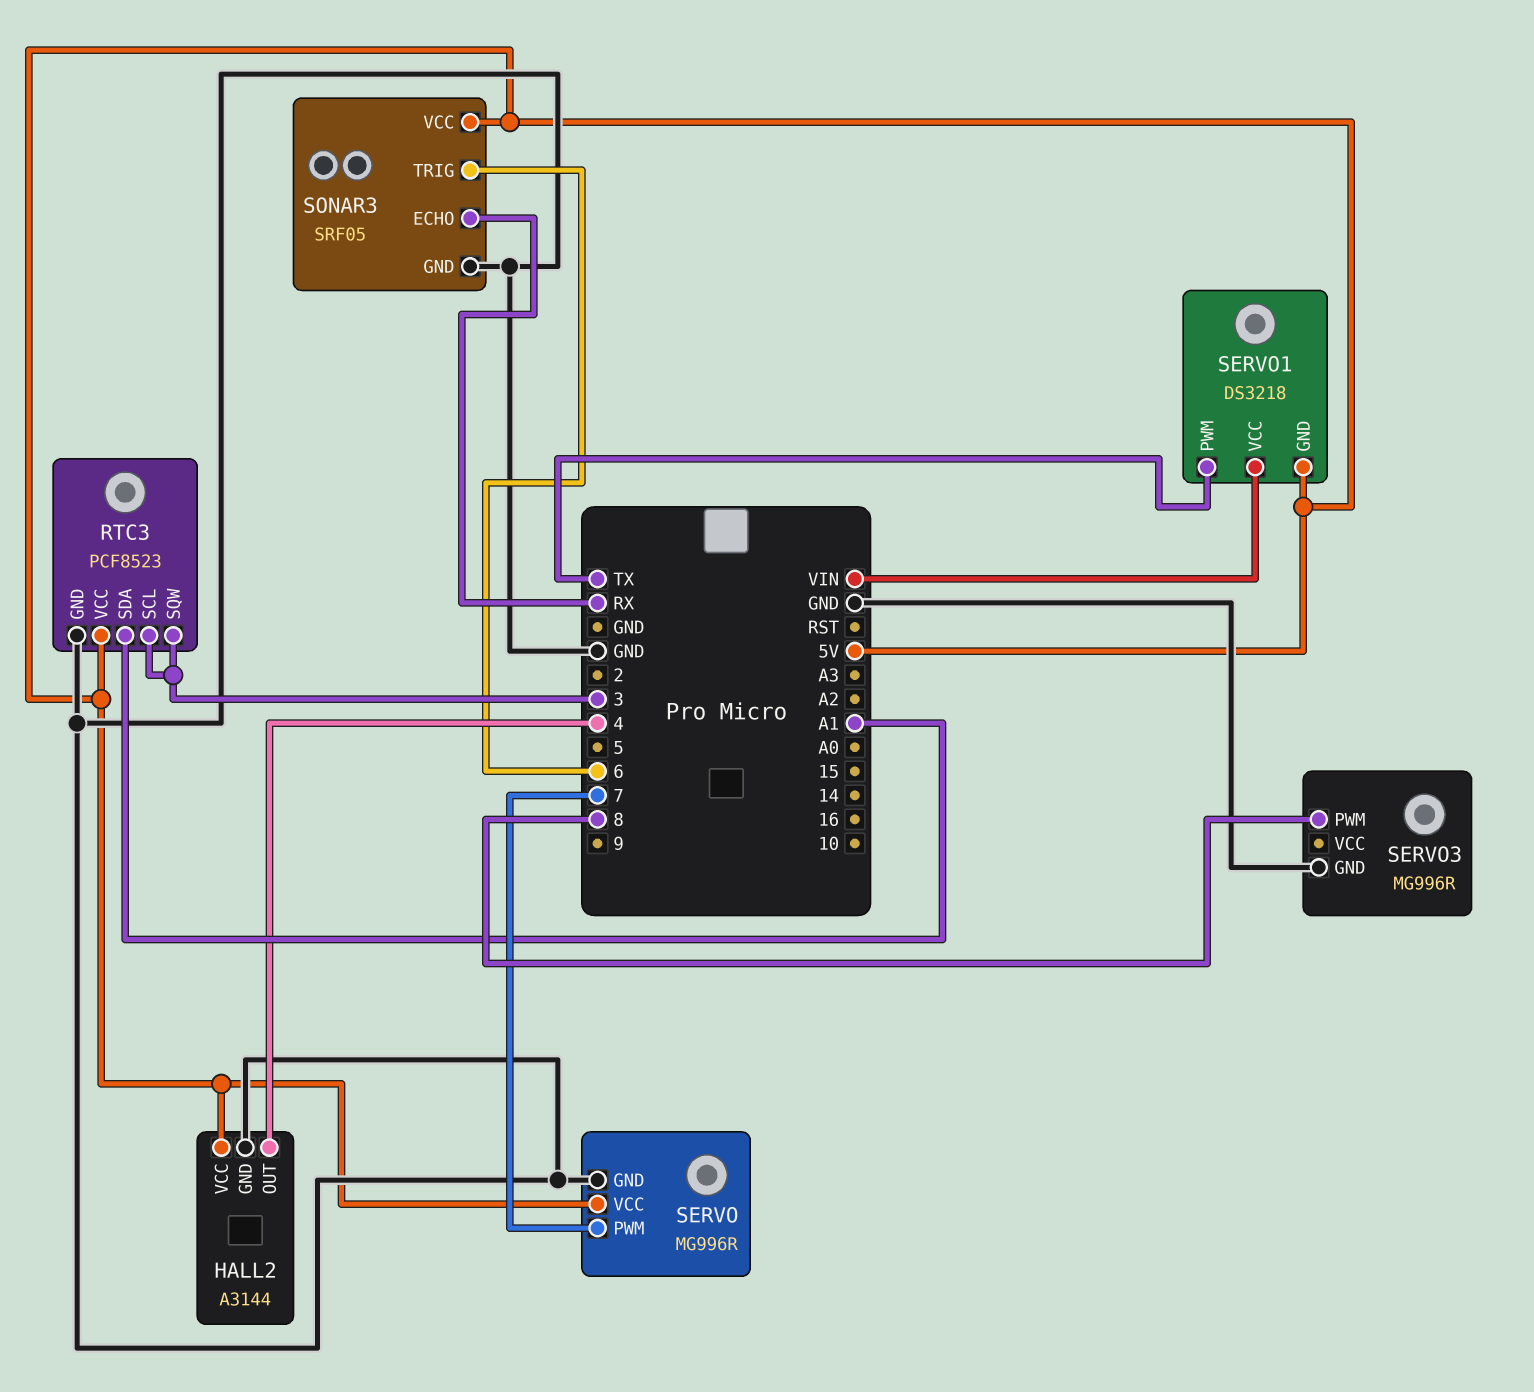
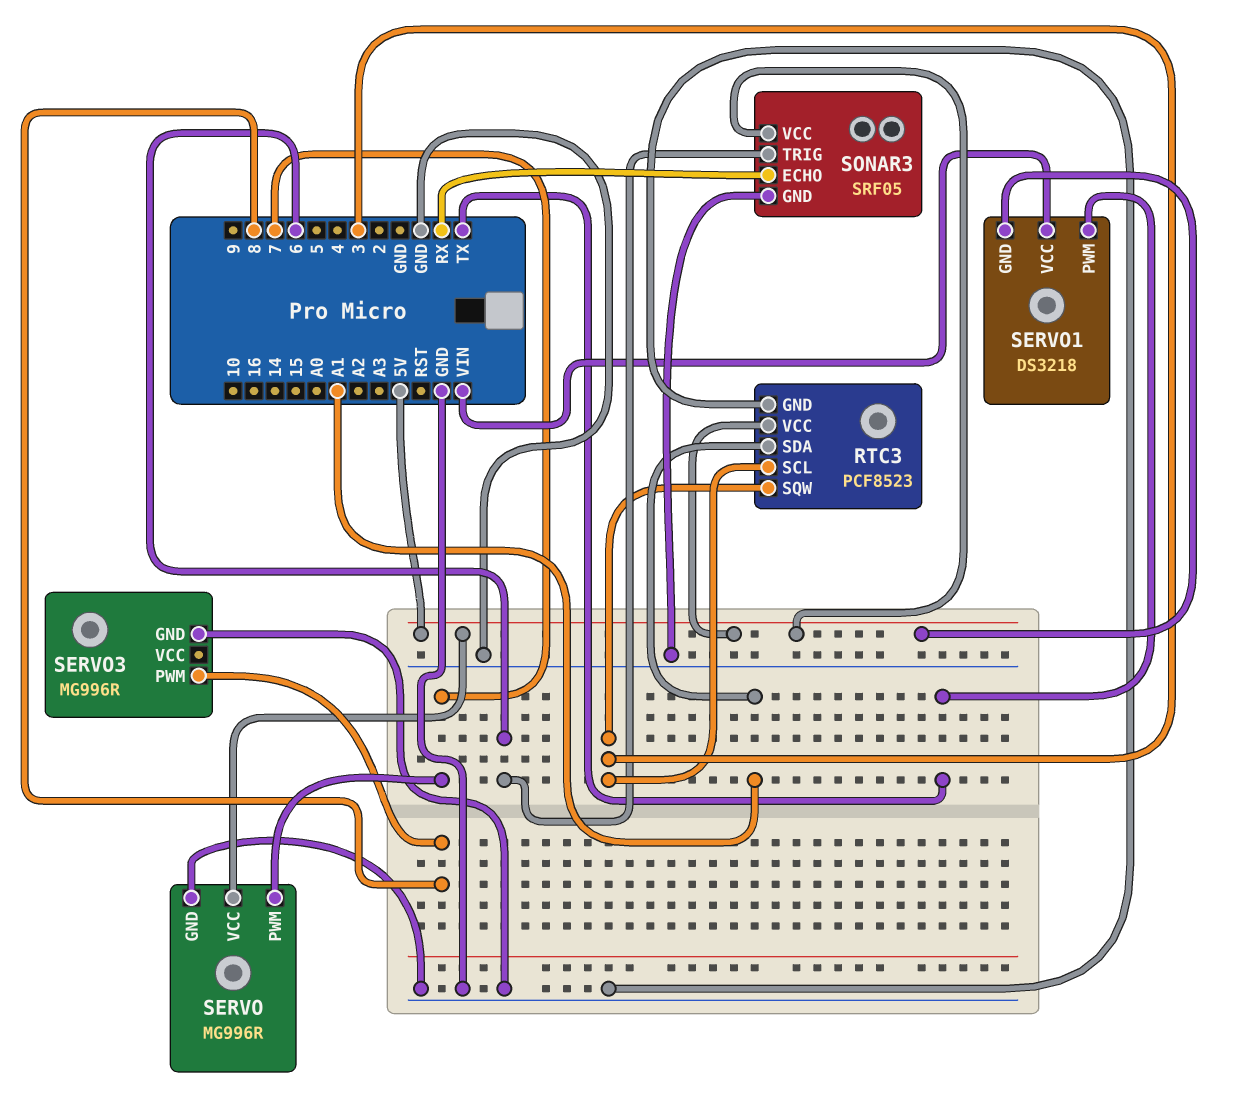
HALL2: A3144 -> none
HALL2 pin GND: GND -> none
HALL2 pin OUT: 4 -> none
HALL2 pin VCC: 5V -> none

